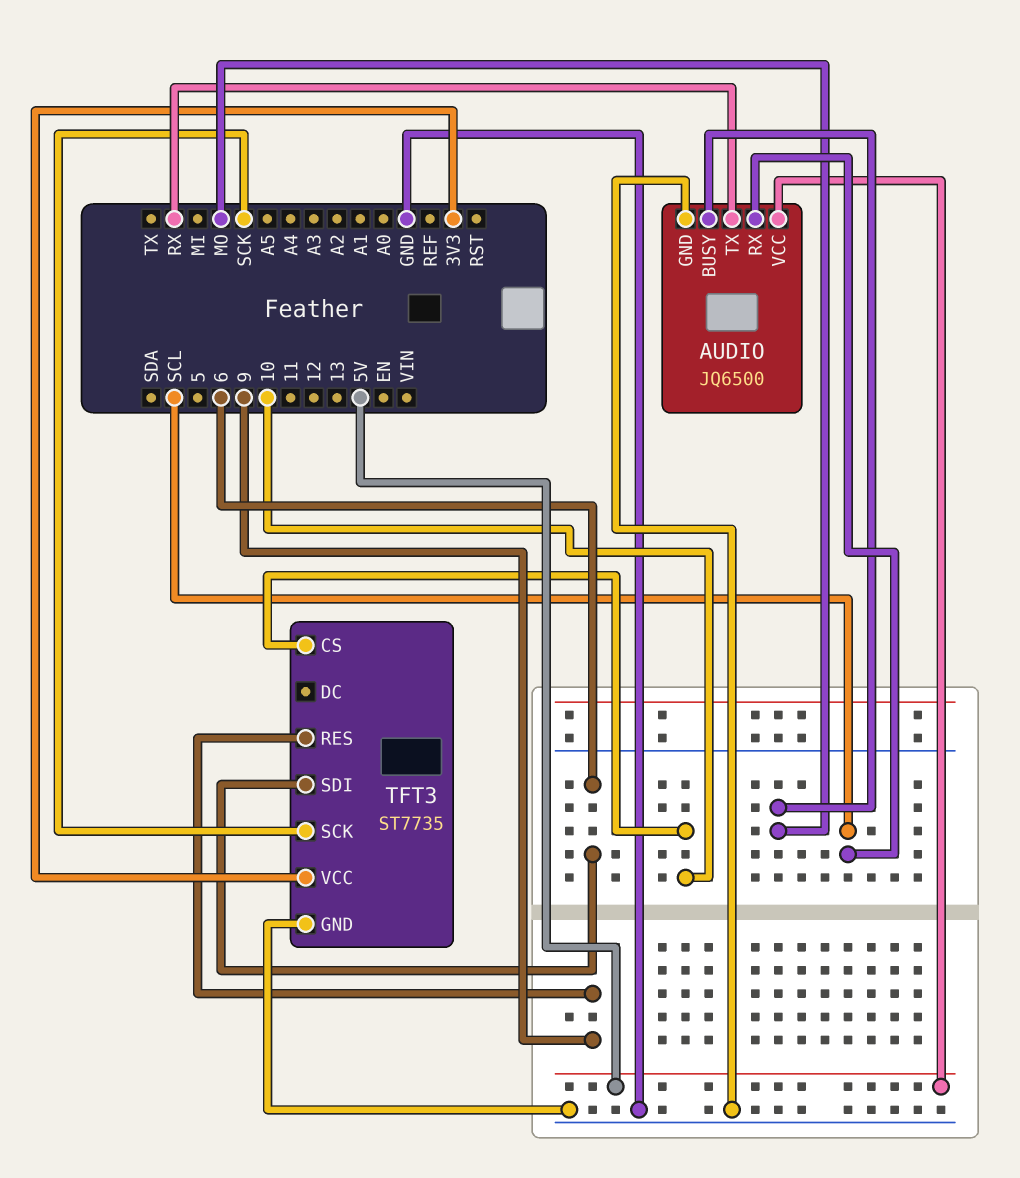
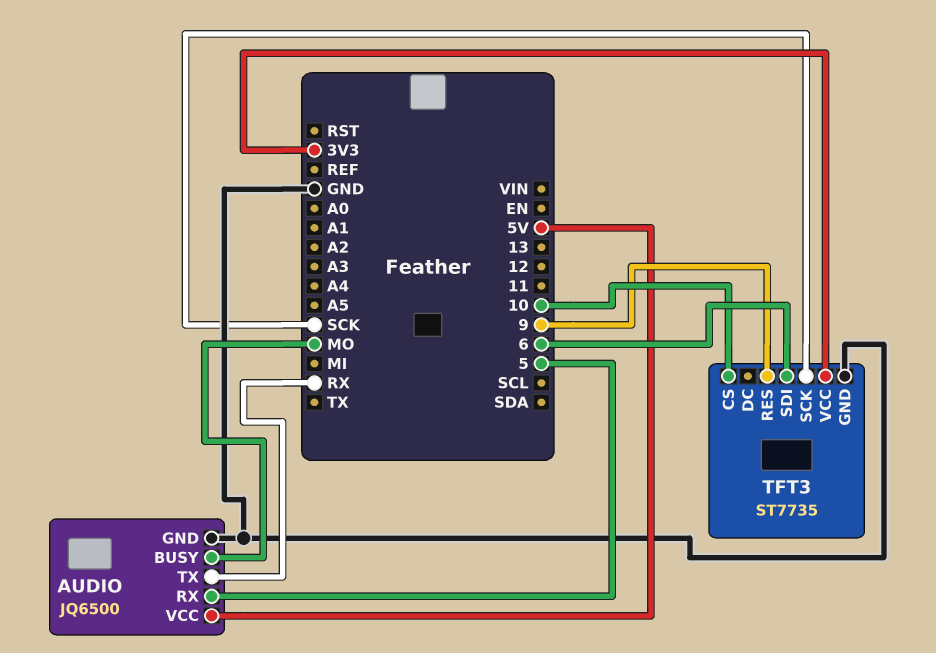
AUDIO pin RX: SCL -> 5

